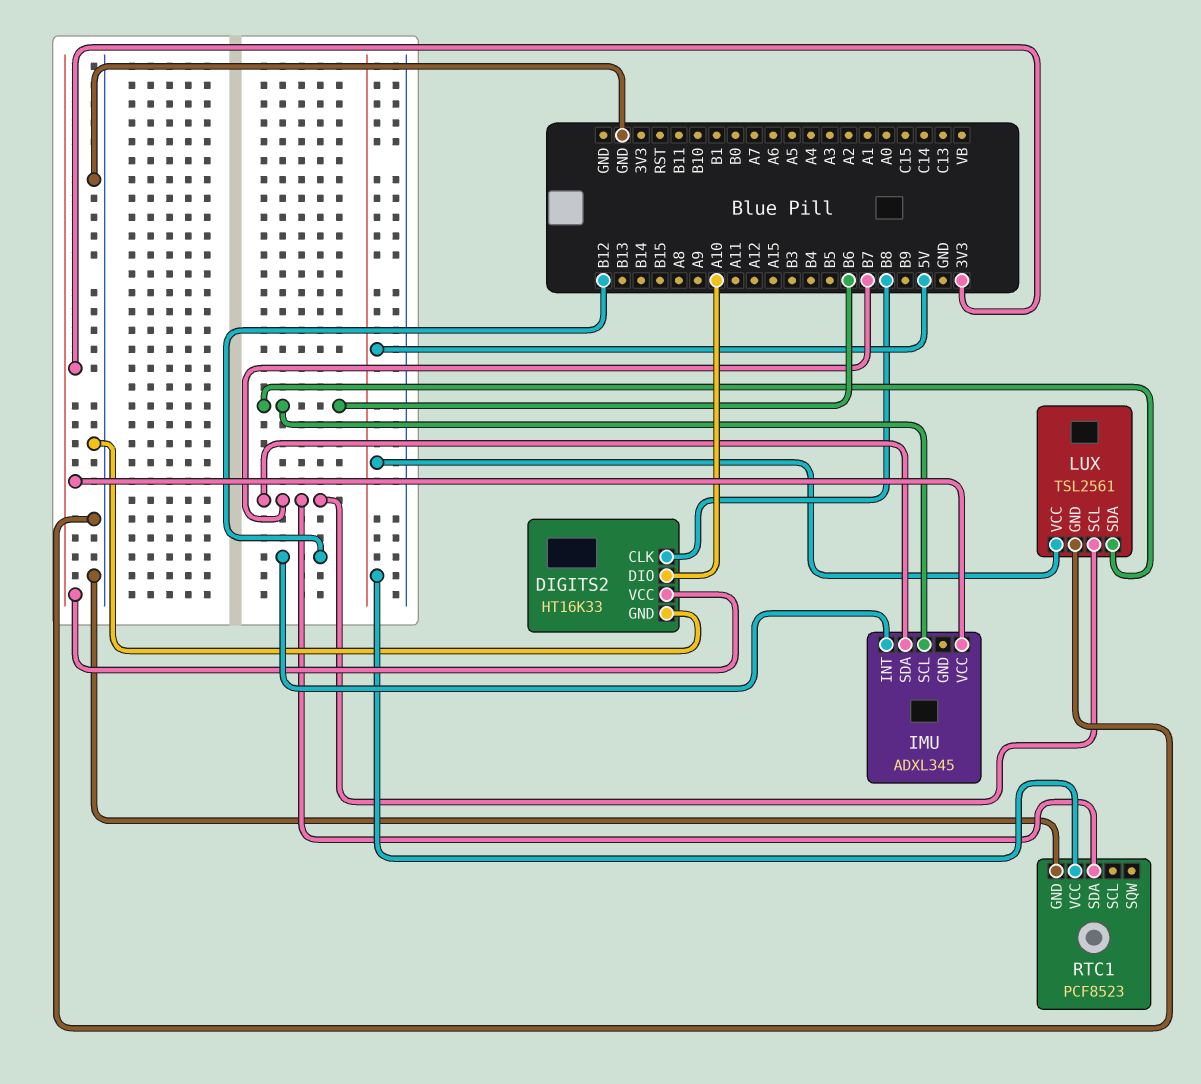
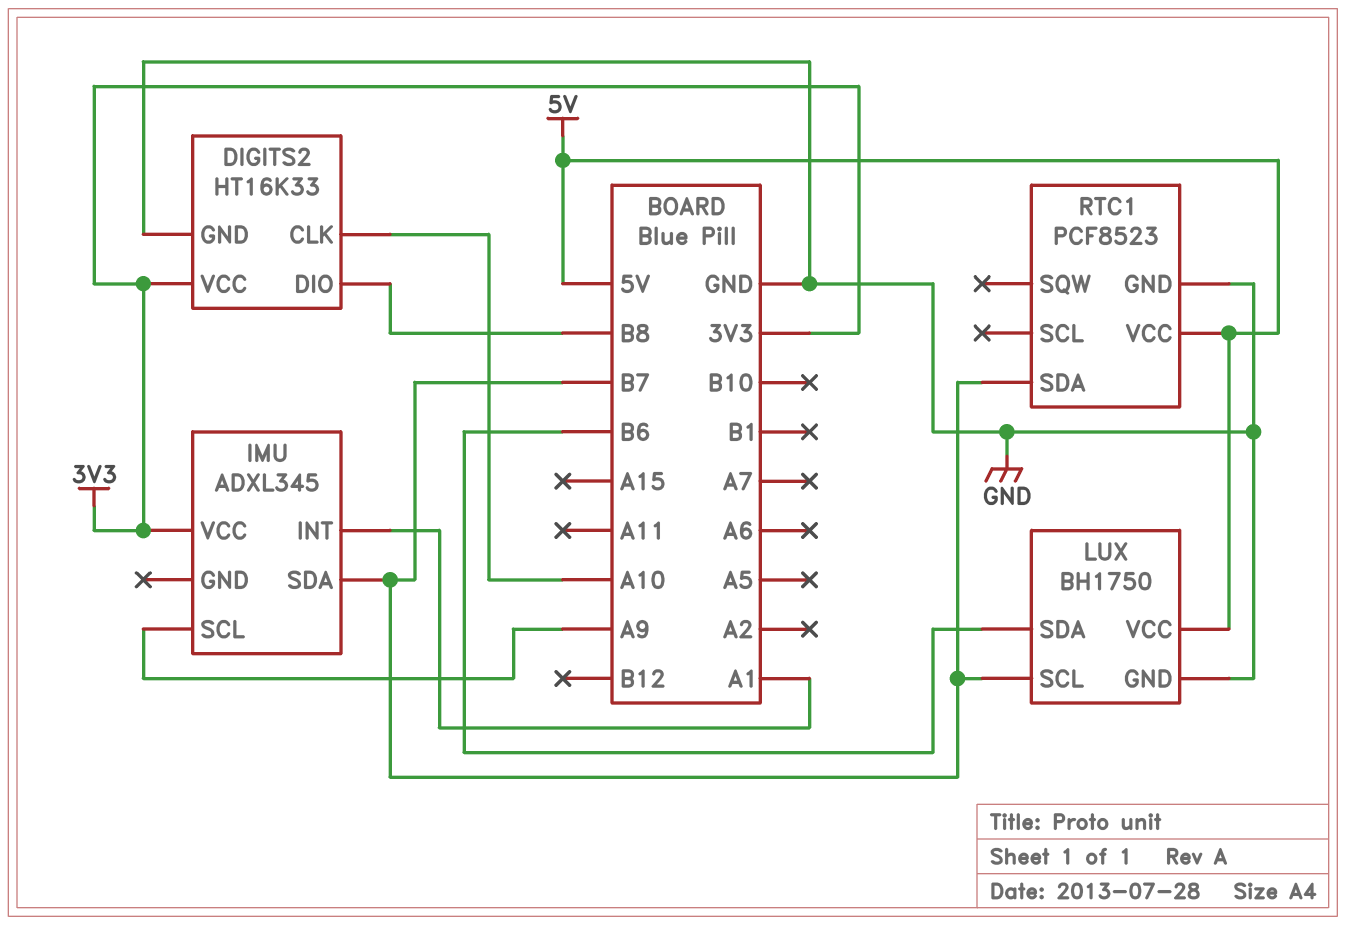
DIGITS2 pin CLK: B8 -> A10
DIGITS2 pin DIO: A10 -> B8
IMU pin INT: B12 -> A1
IMU pin SCL: B6 -> A9
LUX: TSL2561 -> BH1750

